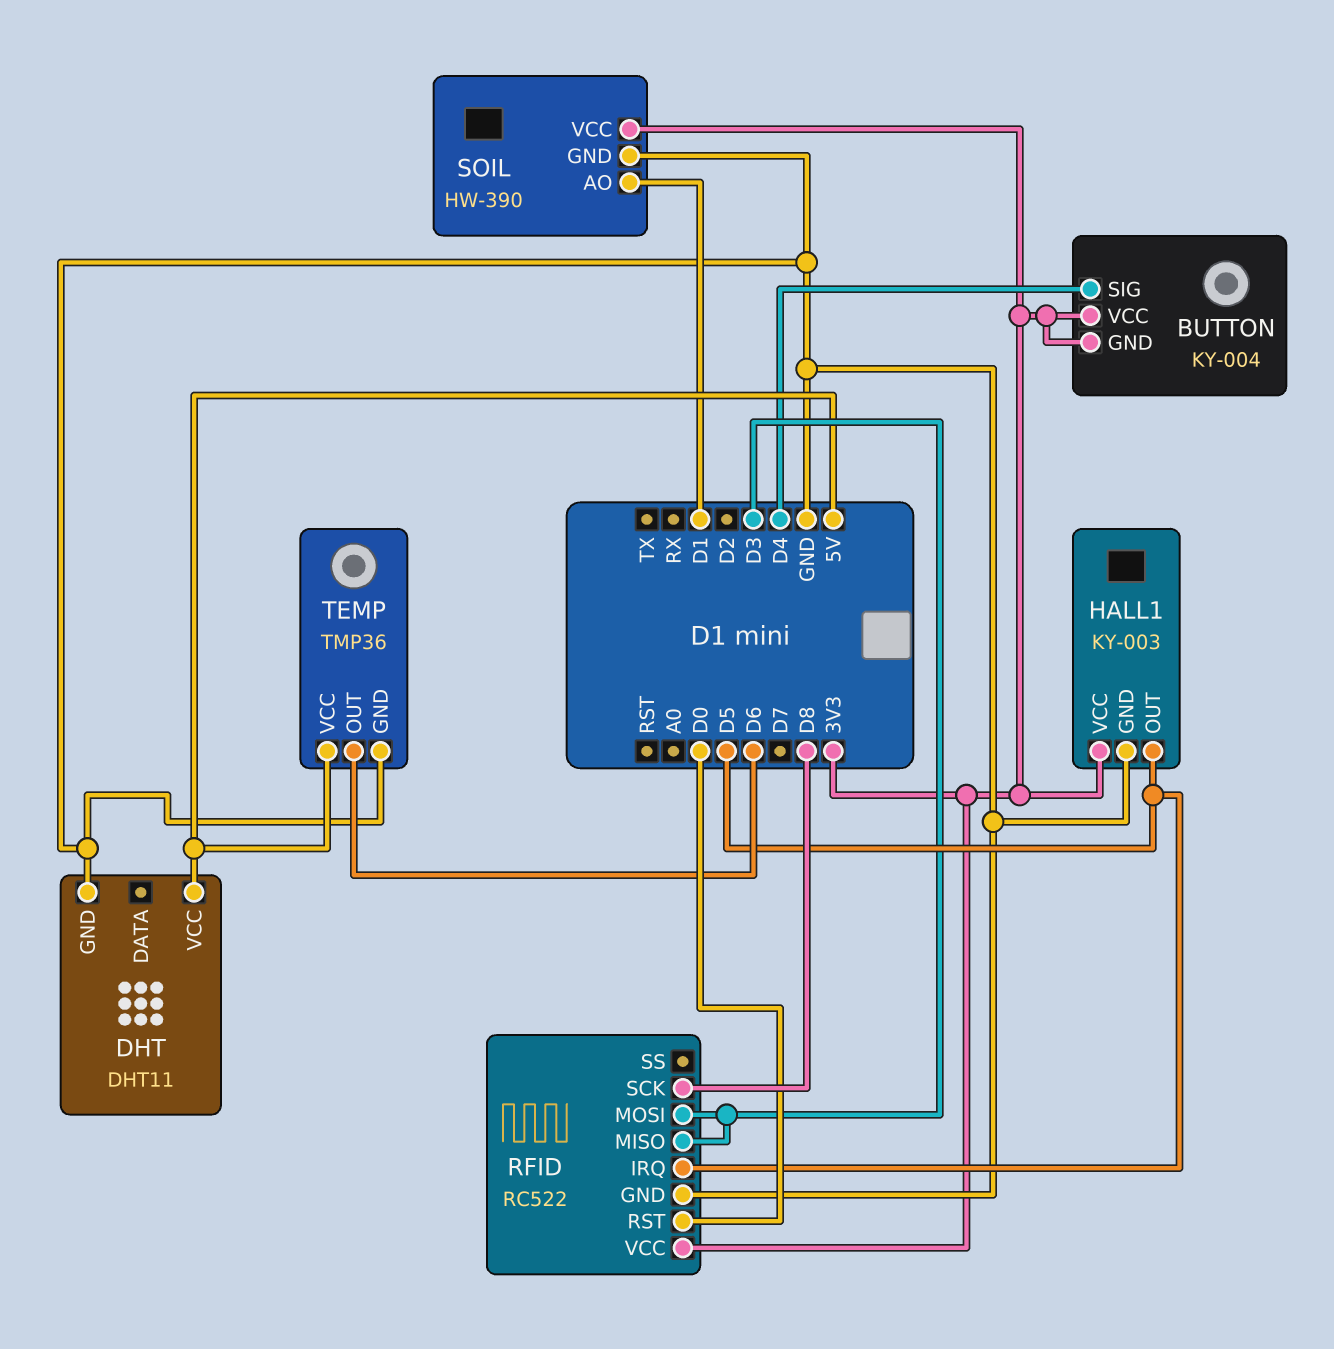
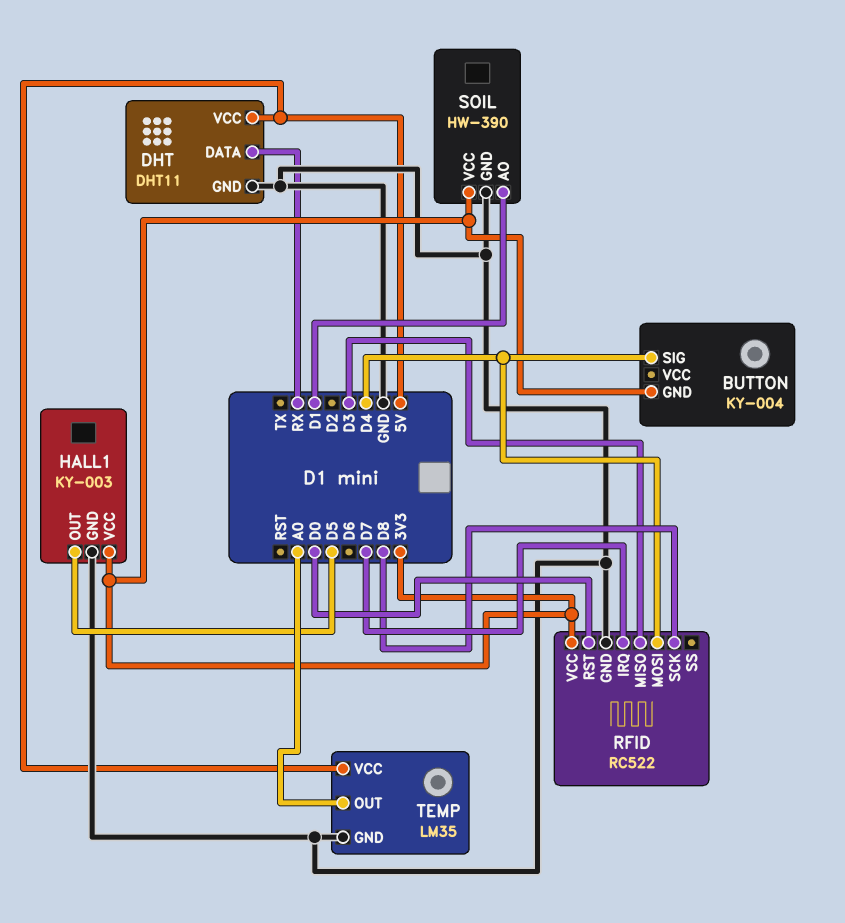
BUTTON pin VCC: 3V3 -> none
DHT pin DATA: none -> RX
RFID pin IRQ: D5 -> D7
RFID pin MOSI: D3 -> D4
TEMP: TMP36 -> LM35
TEMP pin OUT: D6 -> A0

